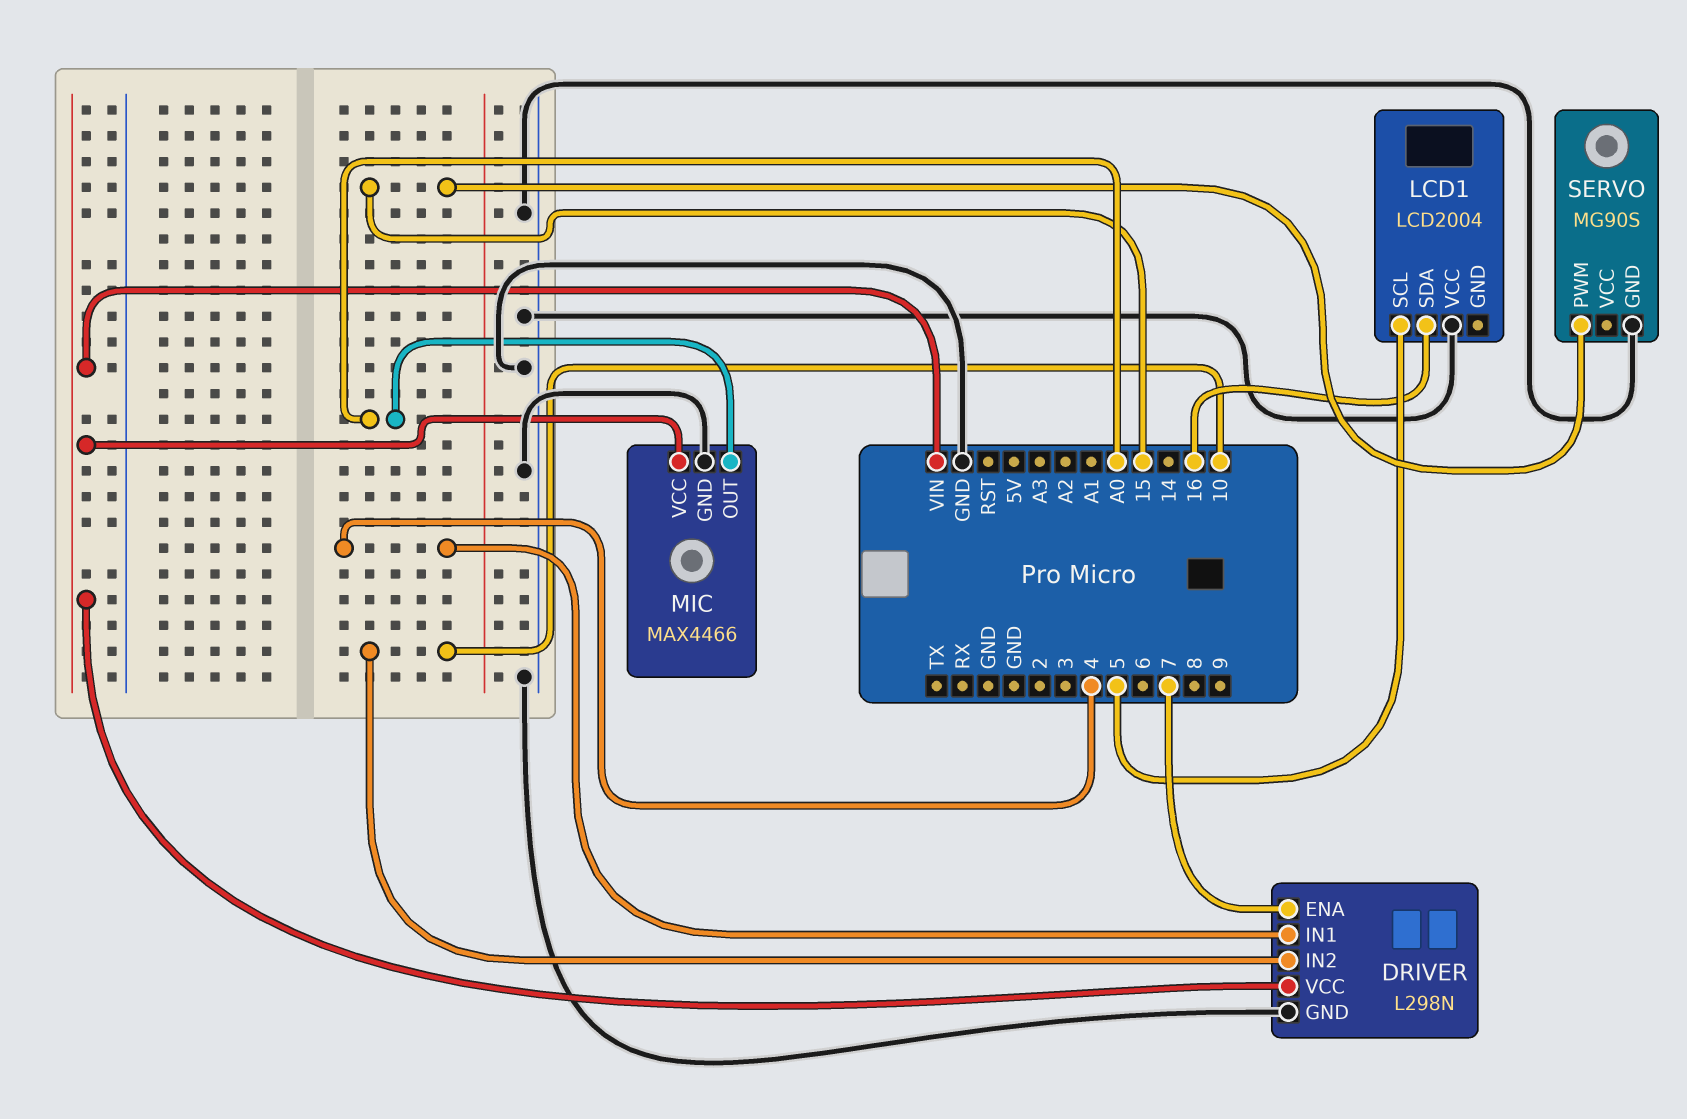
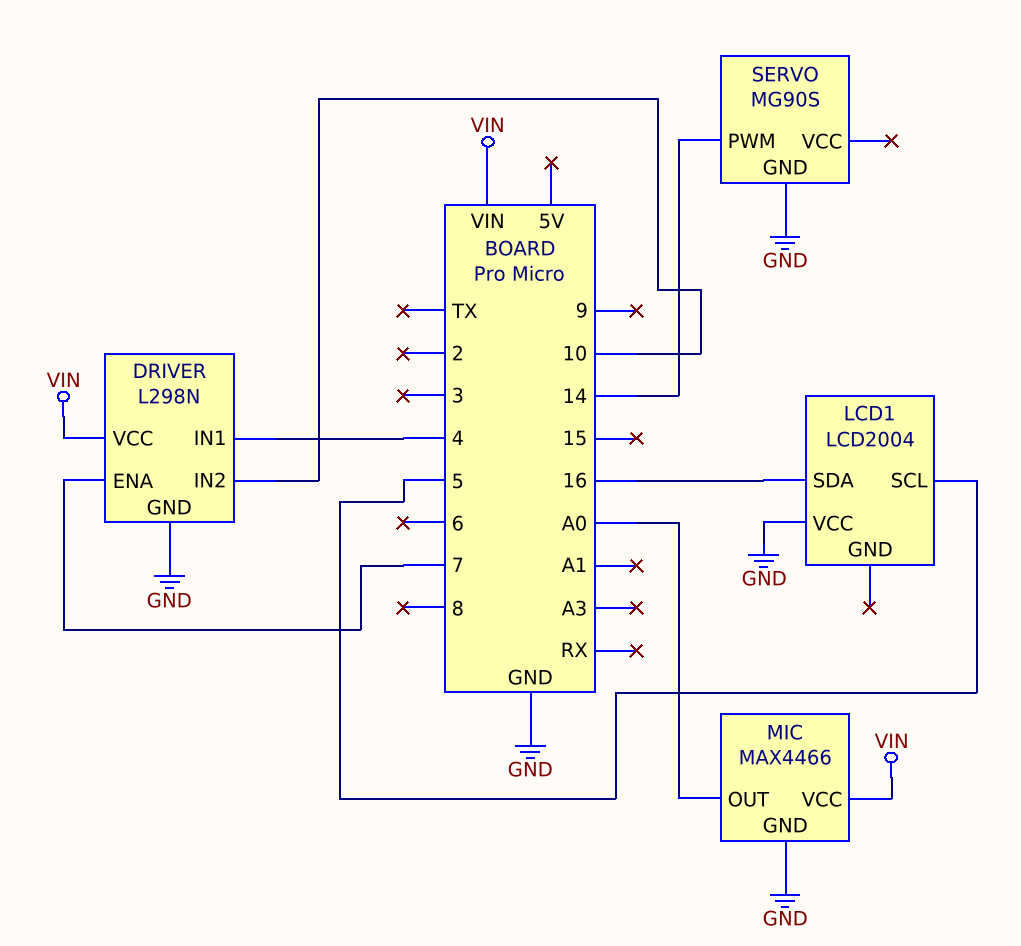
SERVO pin PWM: 15 -> 14

